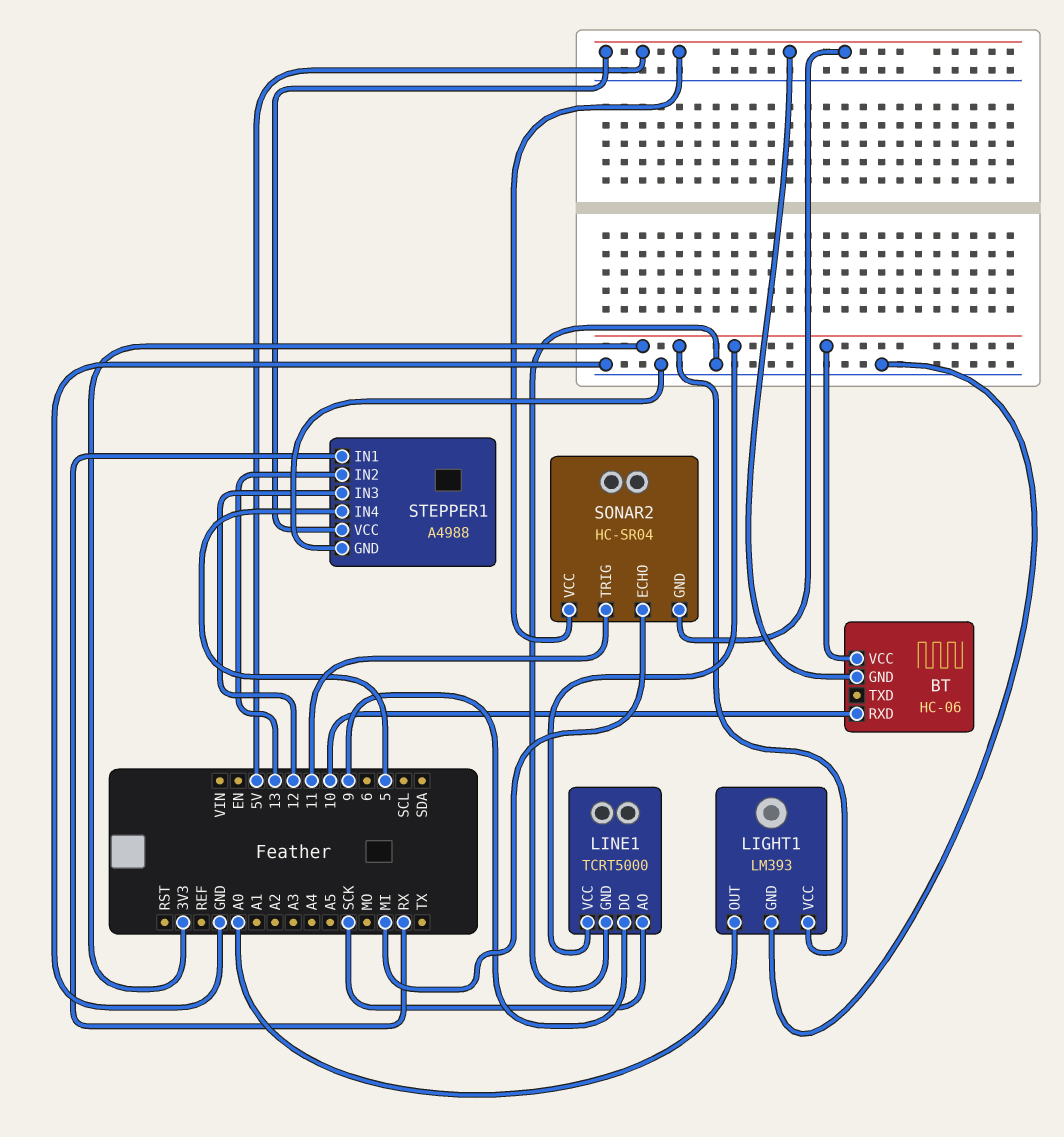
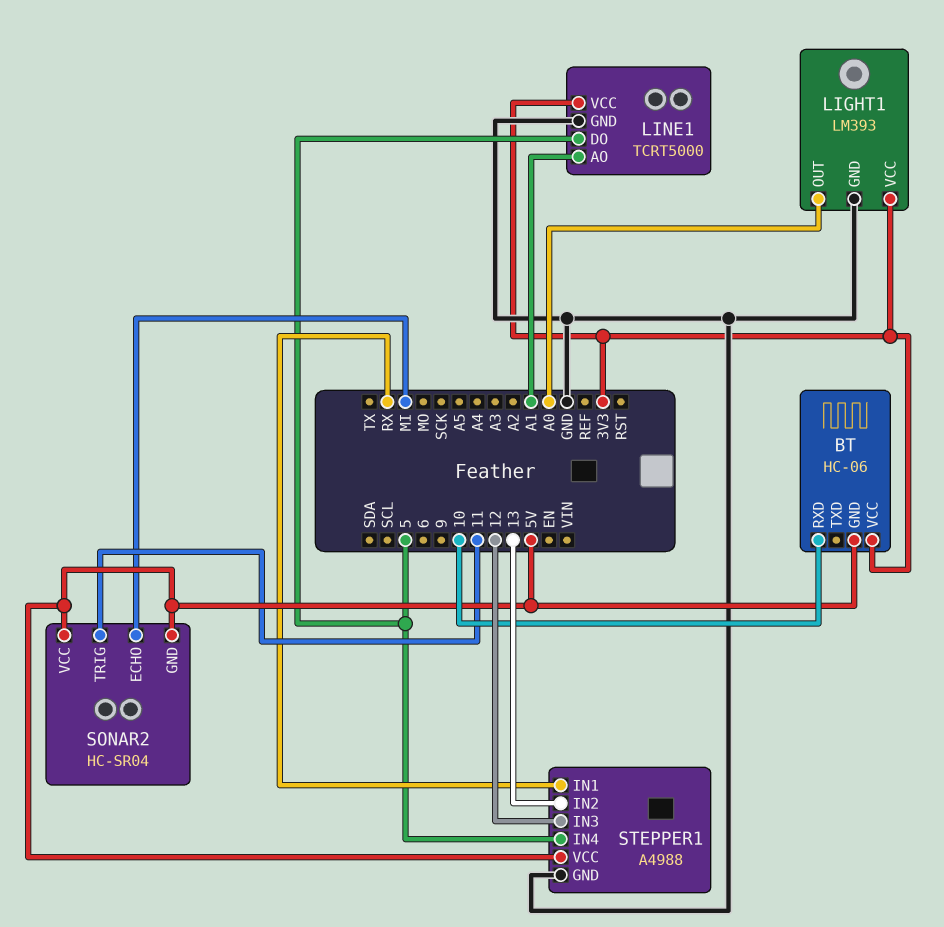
LINE1 pin AO: SCK -> A1
LINE1 pin DO: 9 -> 5

